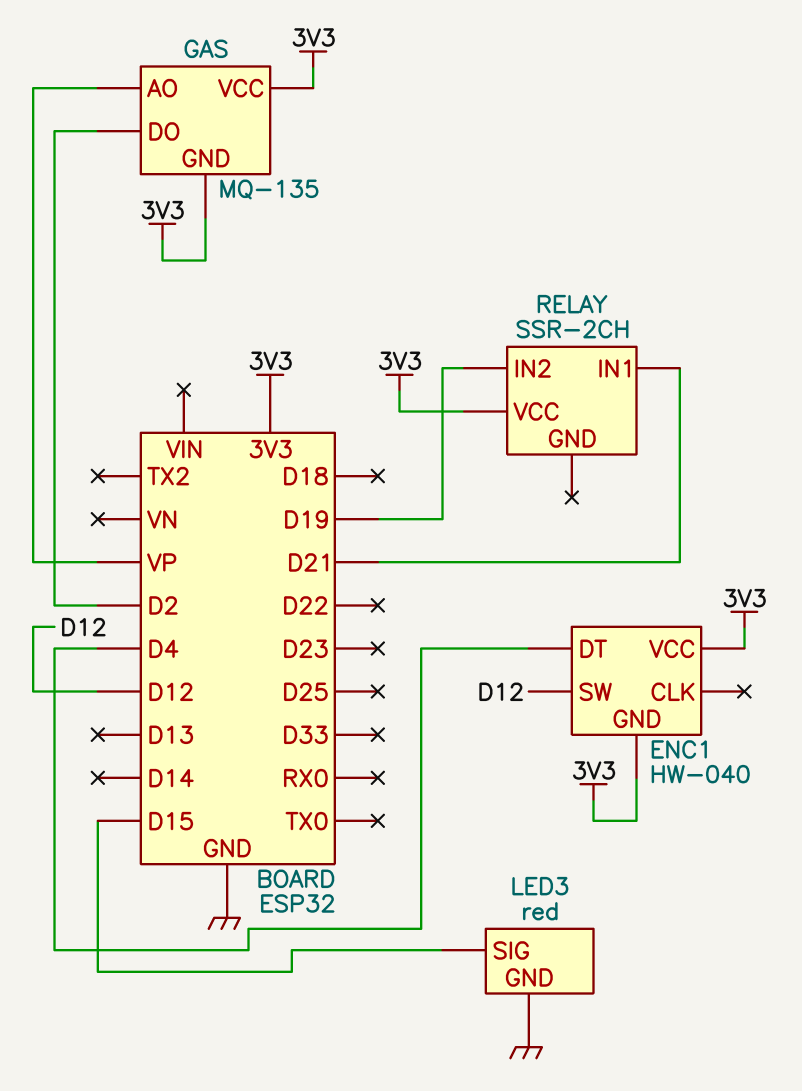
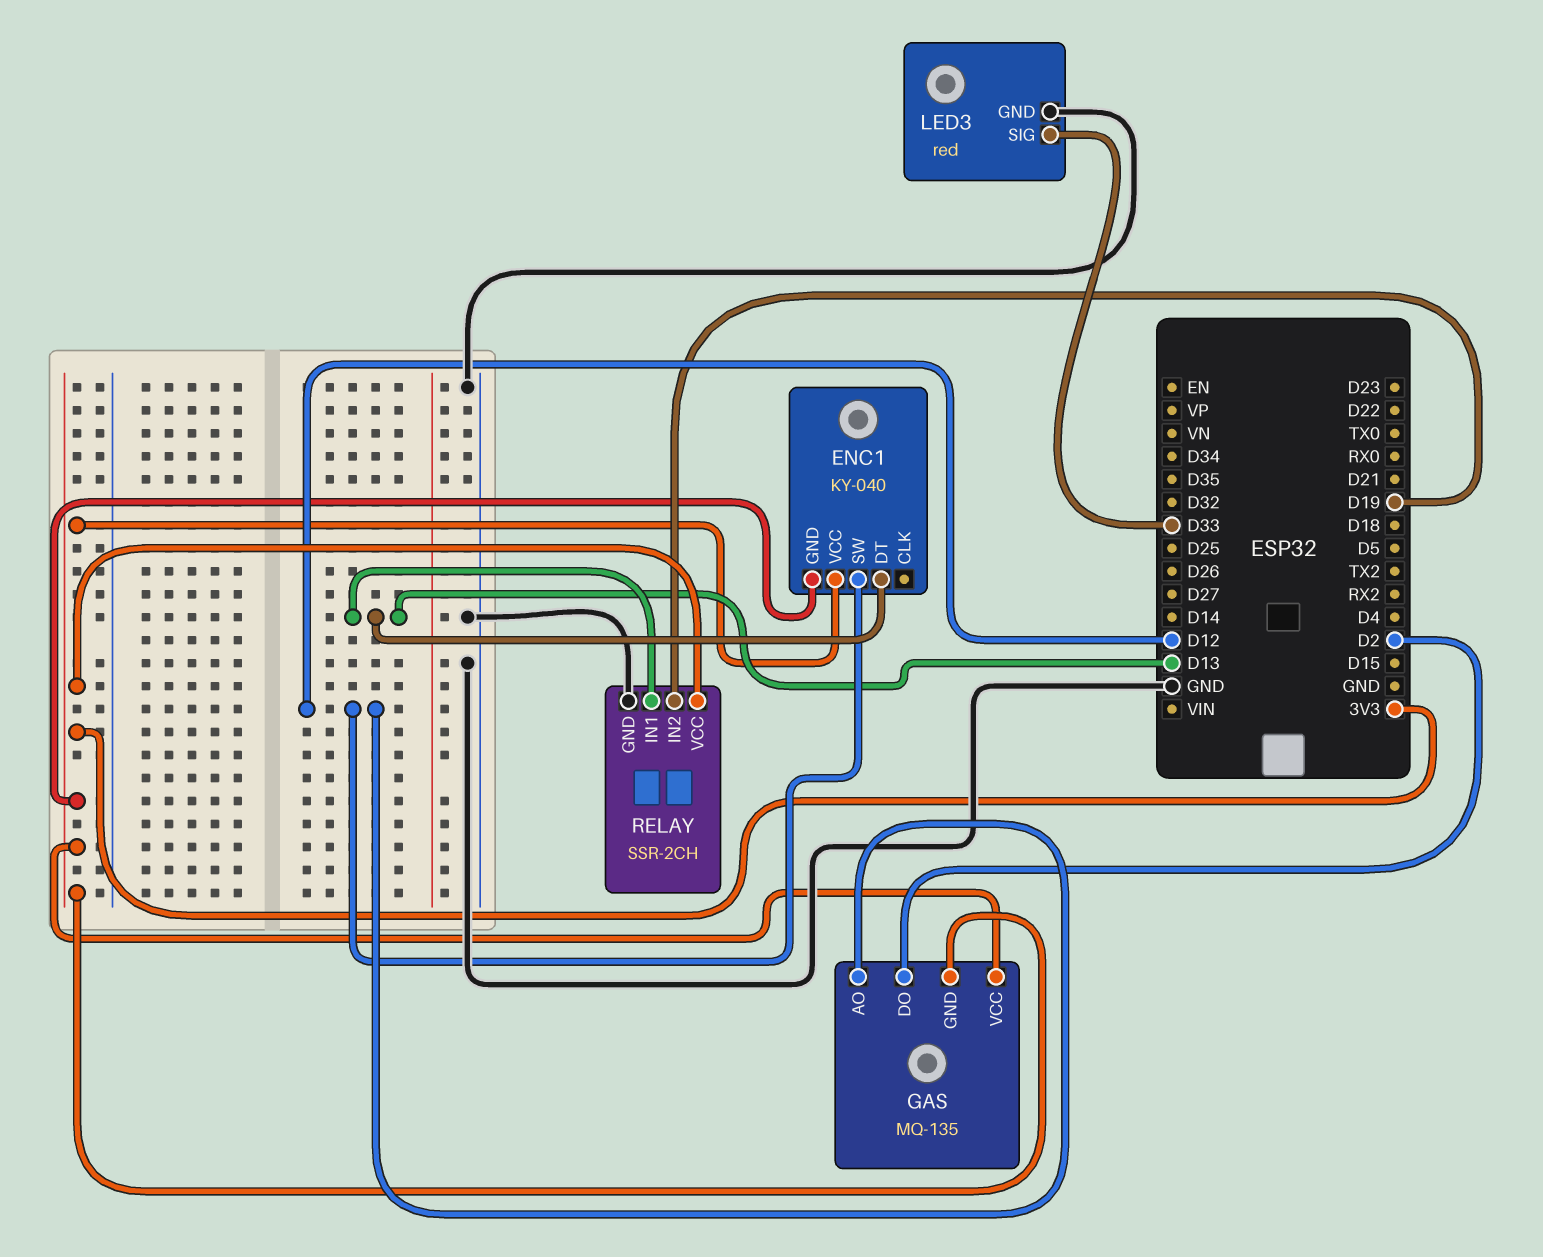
ENC1: HW-040 -> KY-040
ENC1 pin DT: D4 -> D13
GAS pin AO: VP -> D12
LED3 pin SIG: D15 -> D33
RELAY pin GND: none -> GND
RELAY pin IN1: D21 -> D13

